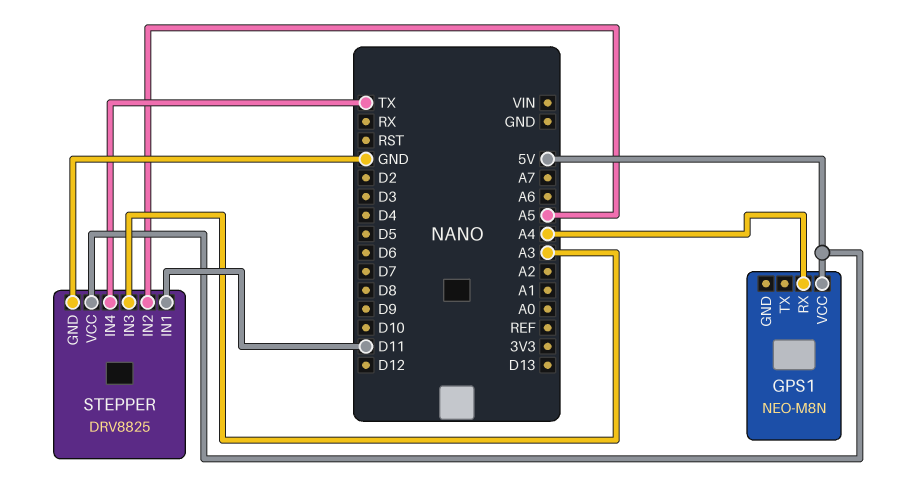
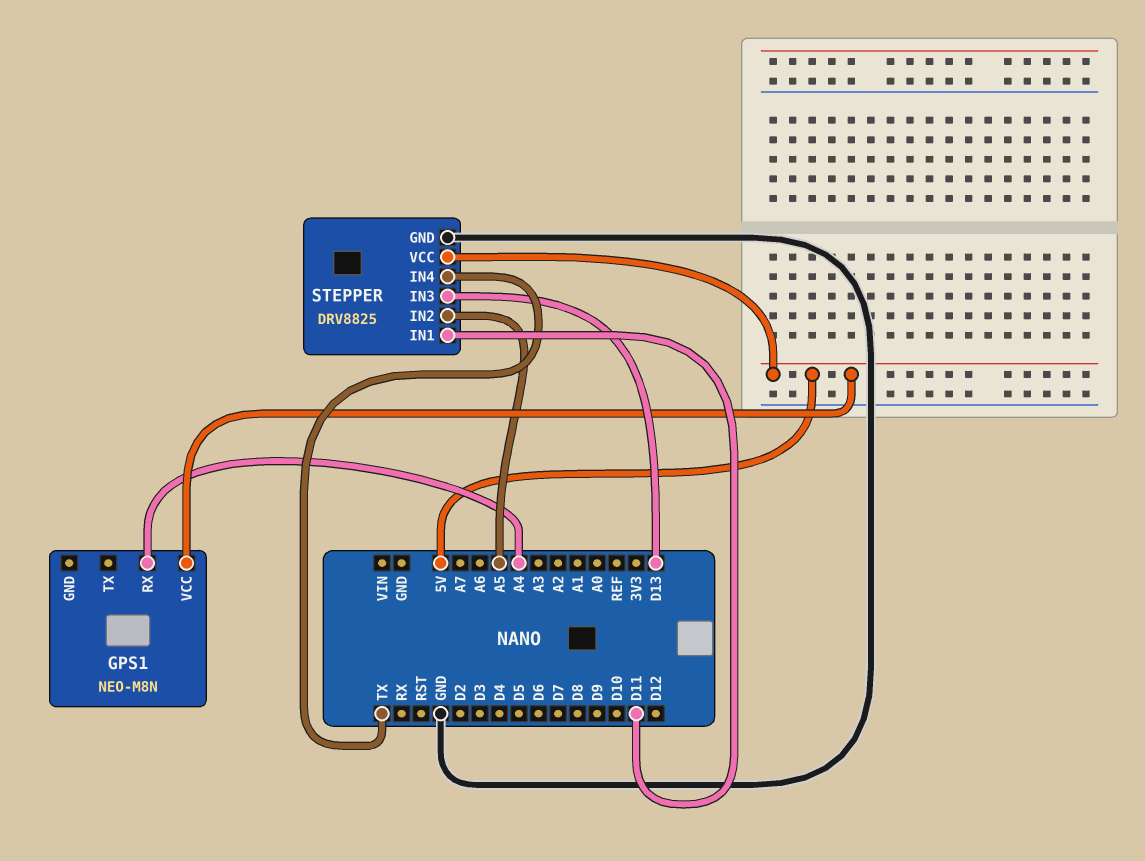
STEPPER pin IN3: A3 -> D13

